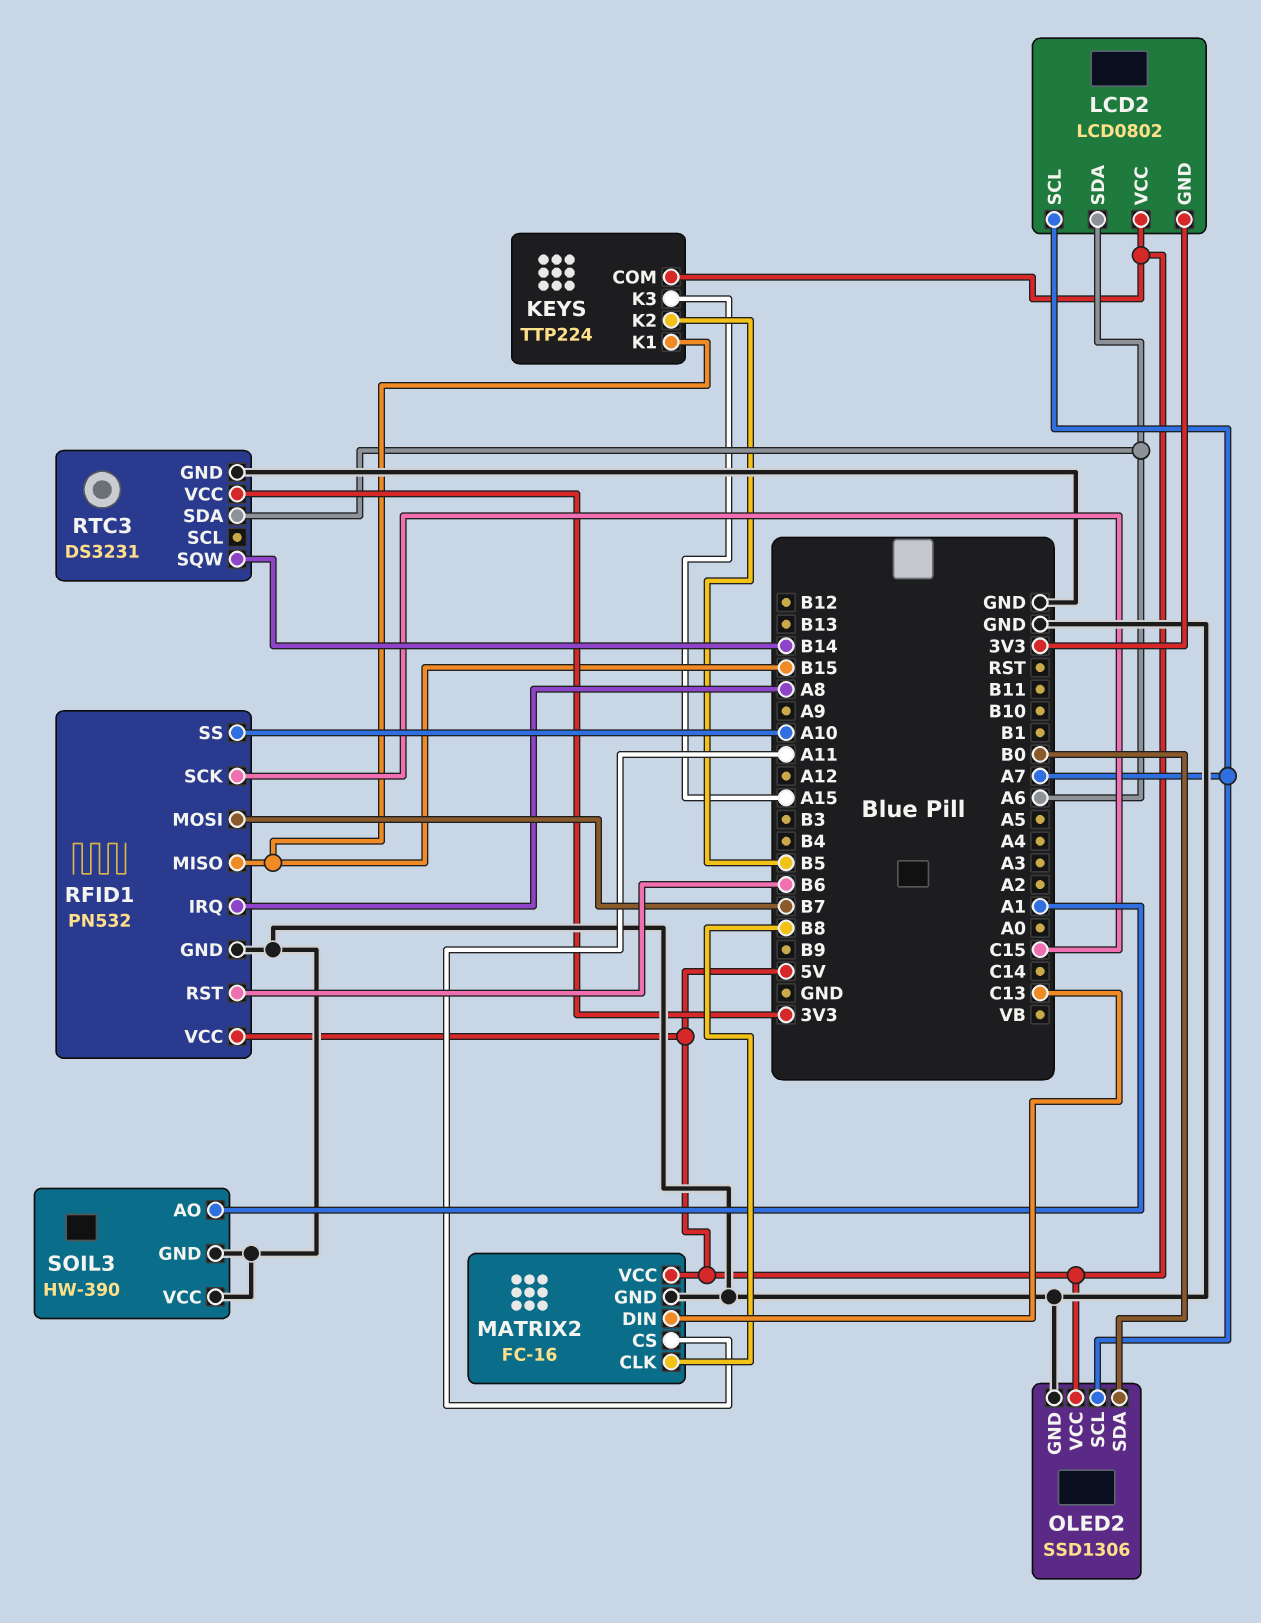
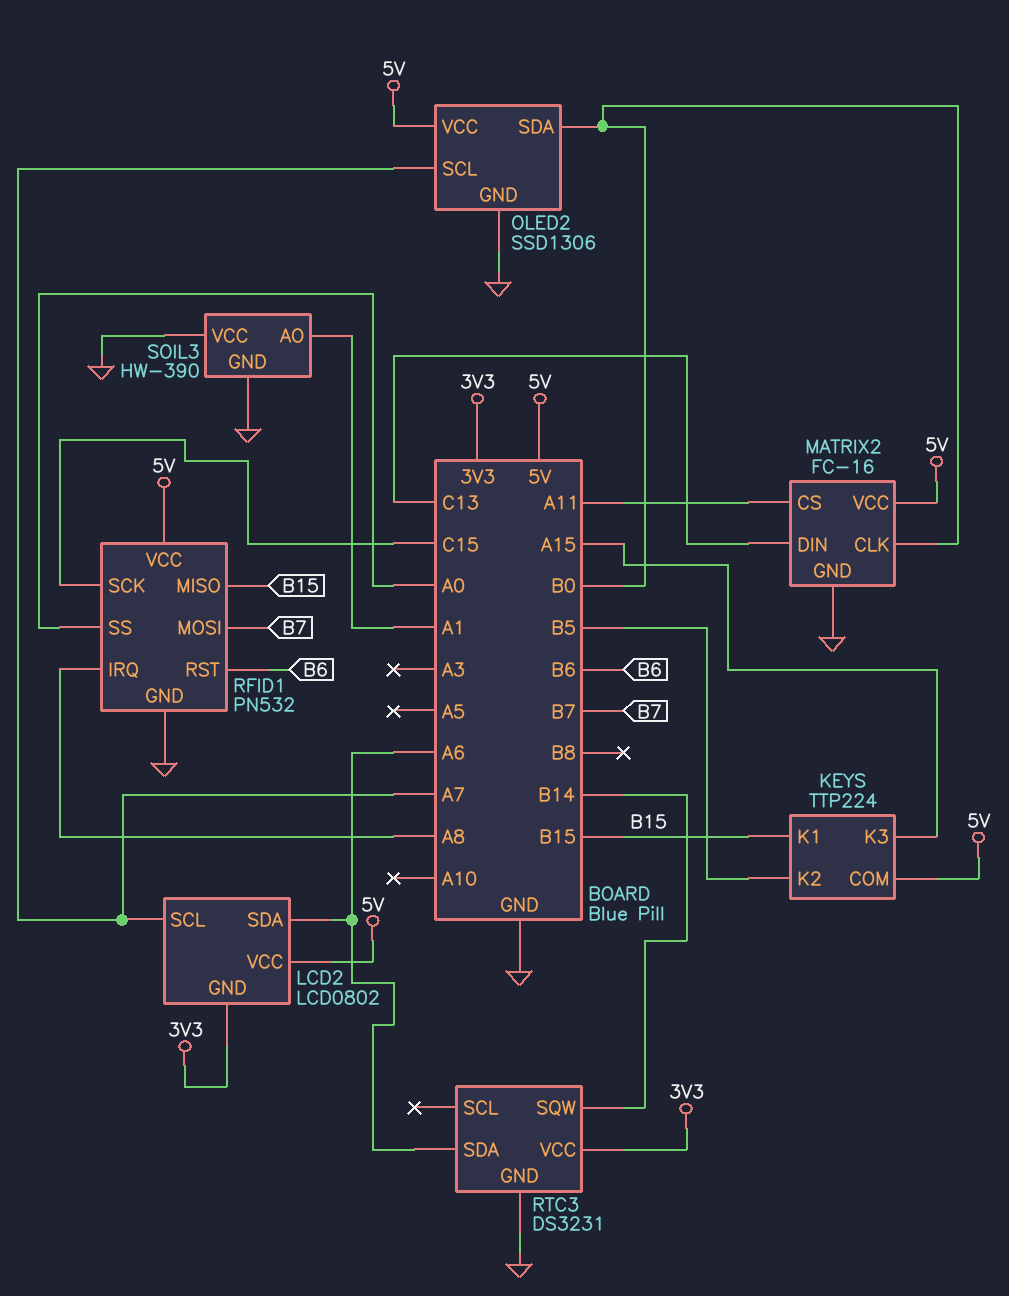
MATRIX2 pin CLK: B8 -> B0
RFID1 pin SS: A10 -> A0

